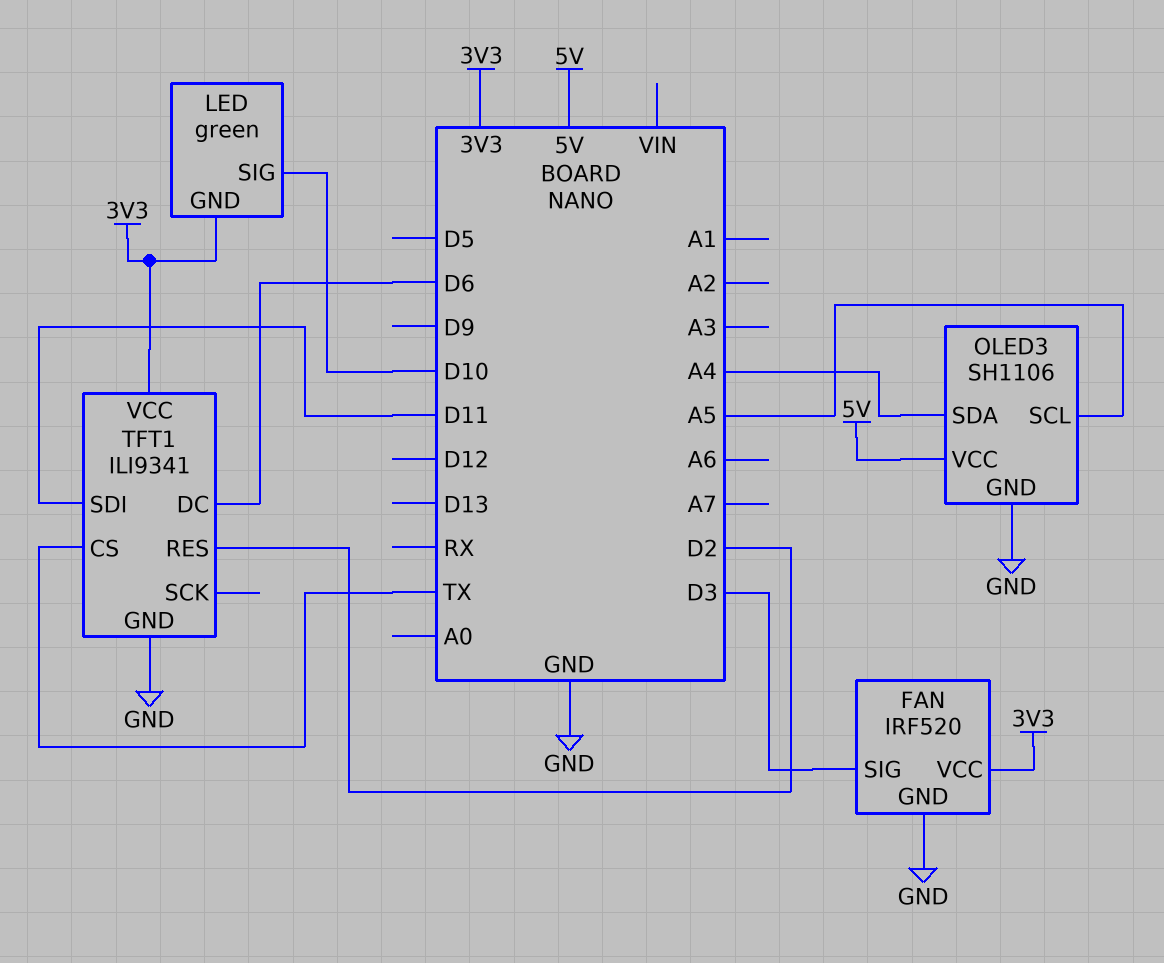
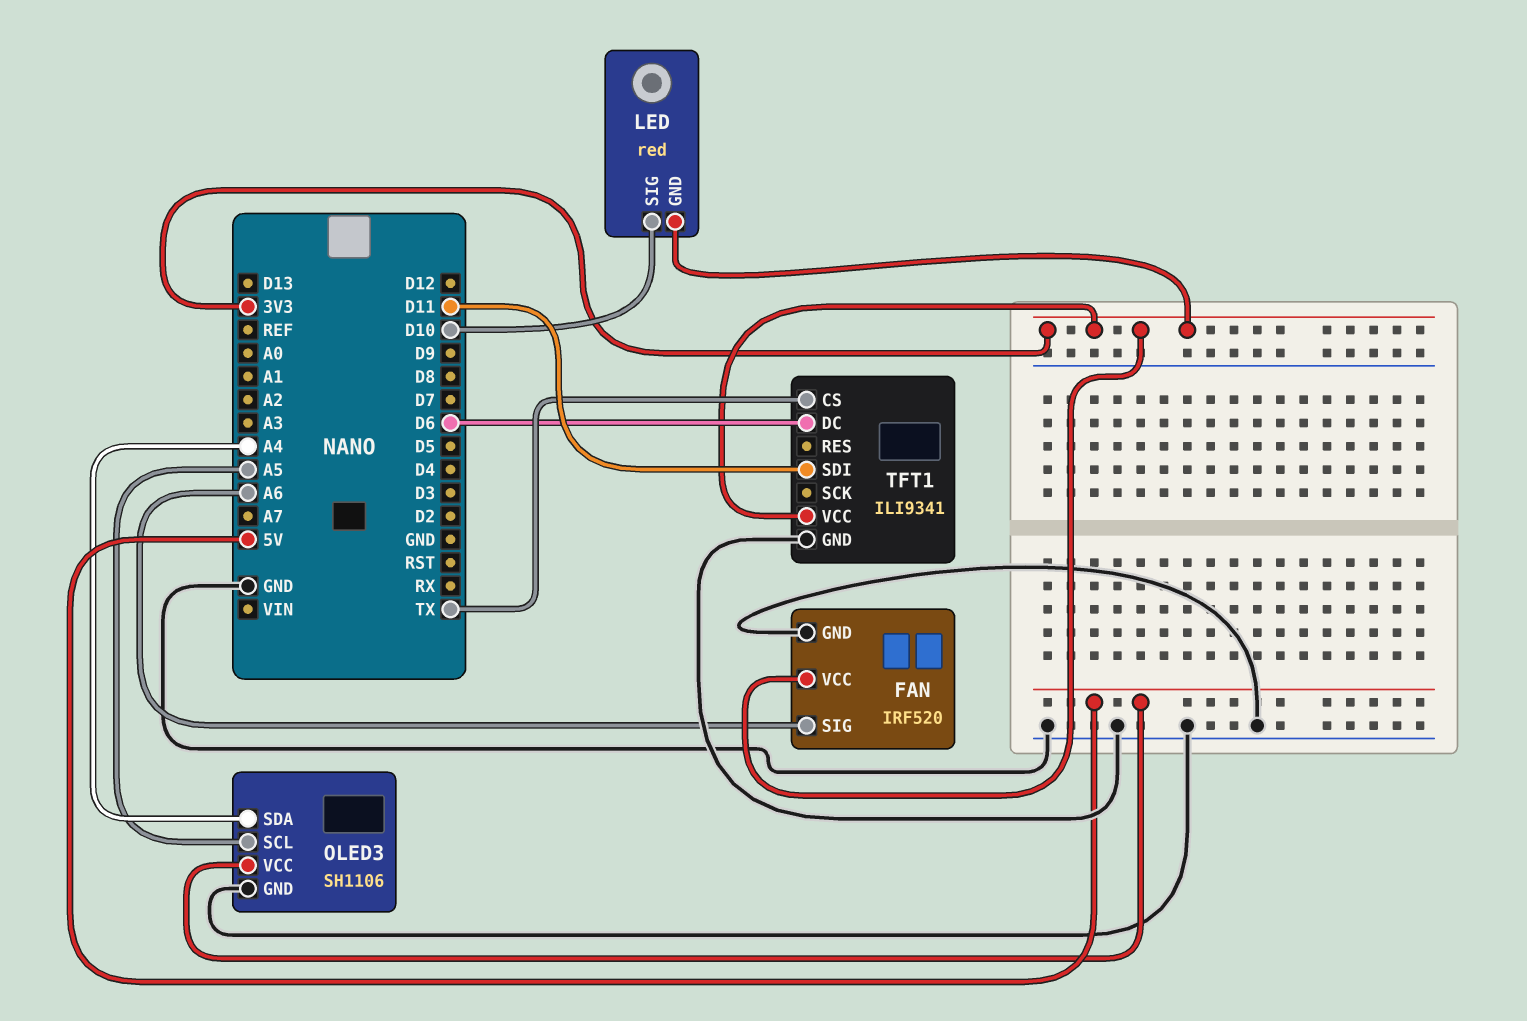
FAN pin SIG: D3 -> A6
LED: green -> red
TFT1 pin RES: D2 -> none

